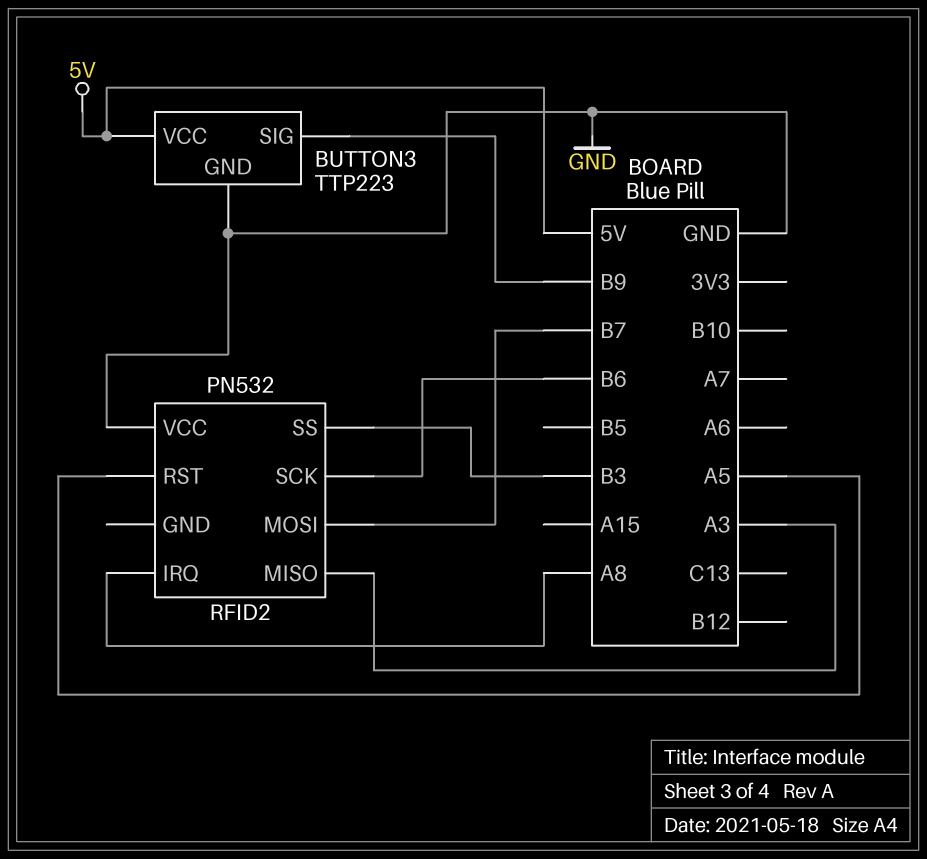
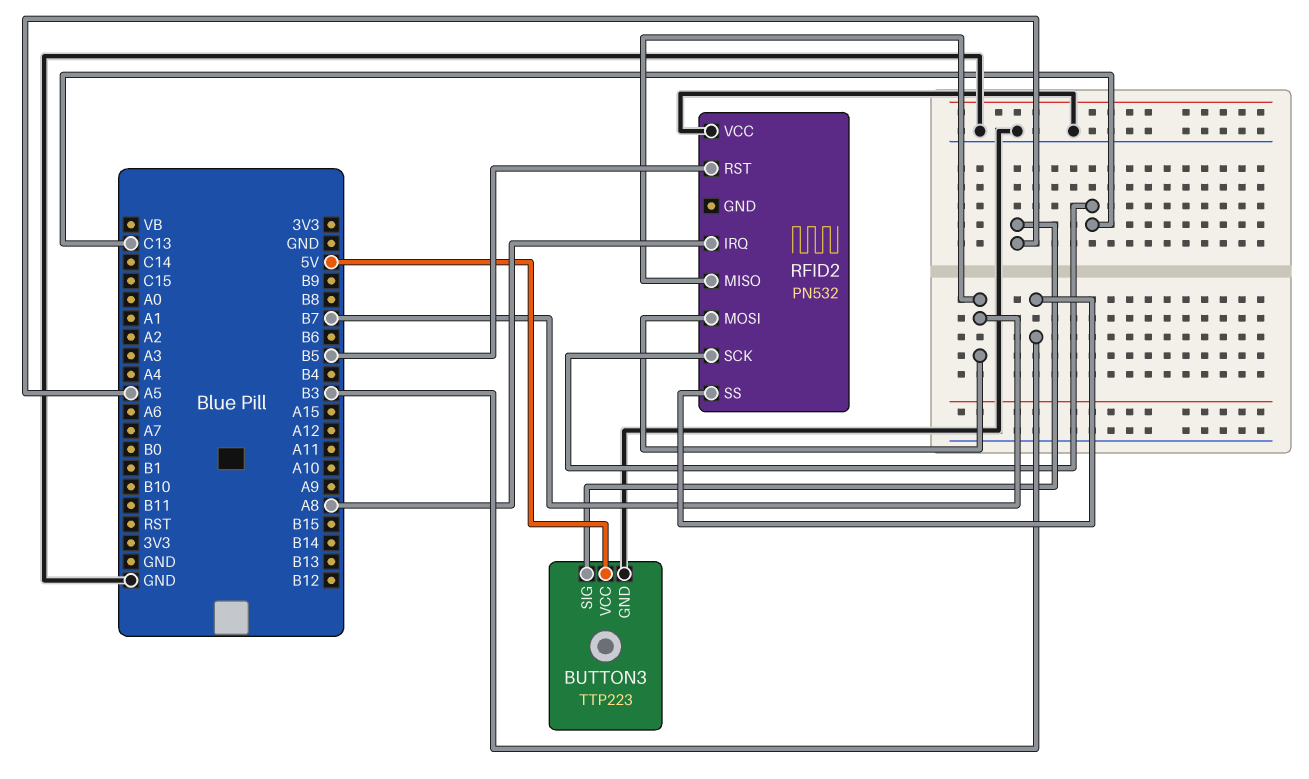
BUTTON3 pin SIG: B9 -> A5
RFID2 pin MISO: A3 -> B7
RFID2 pin RST: A5 -> B5
RFID2 pin SCK: B6 -> C13

